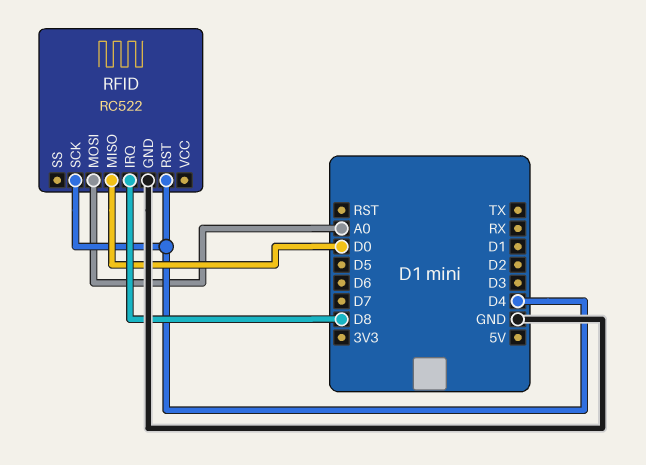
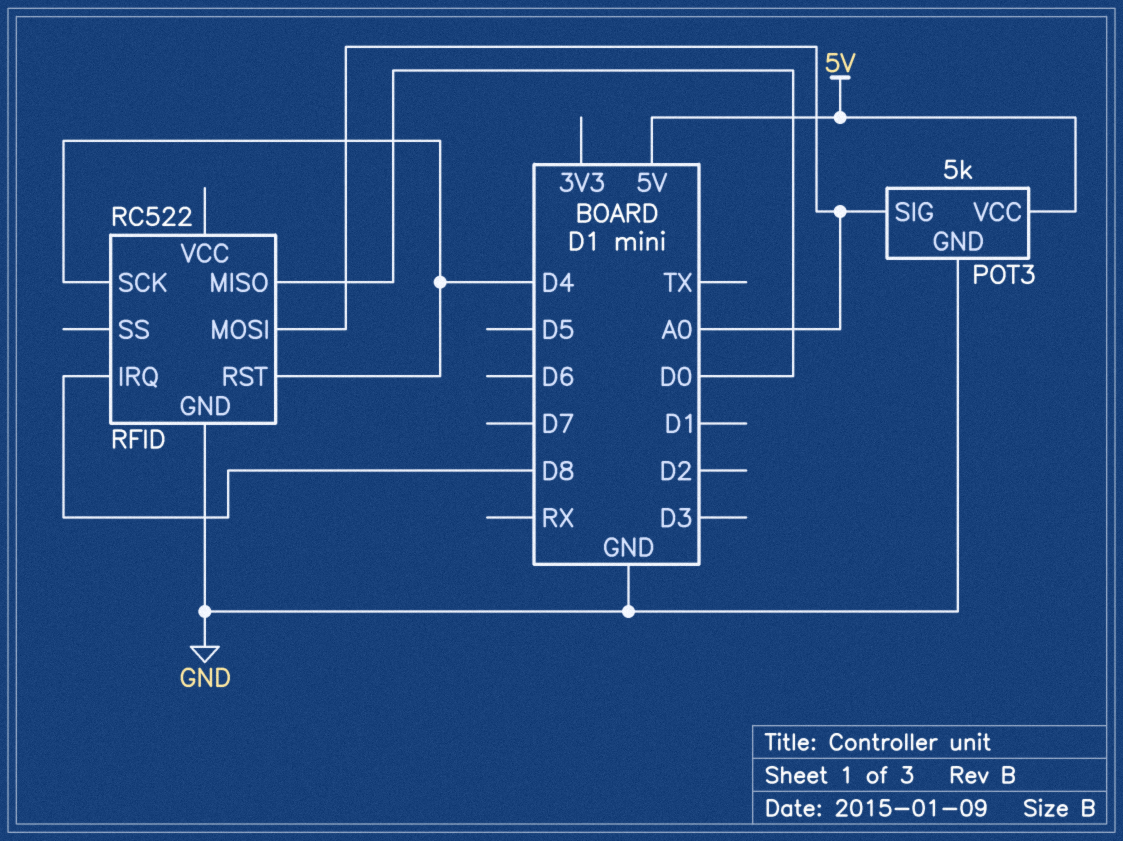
POT3: none -> 5k
POT3 pin GND: none -> GND
POT3 pin SIG: none -> A0
POT3 pin VCC: none -> 5V

